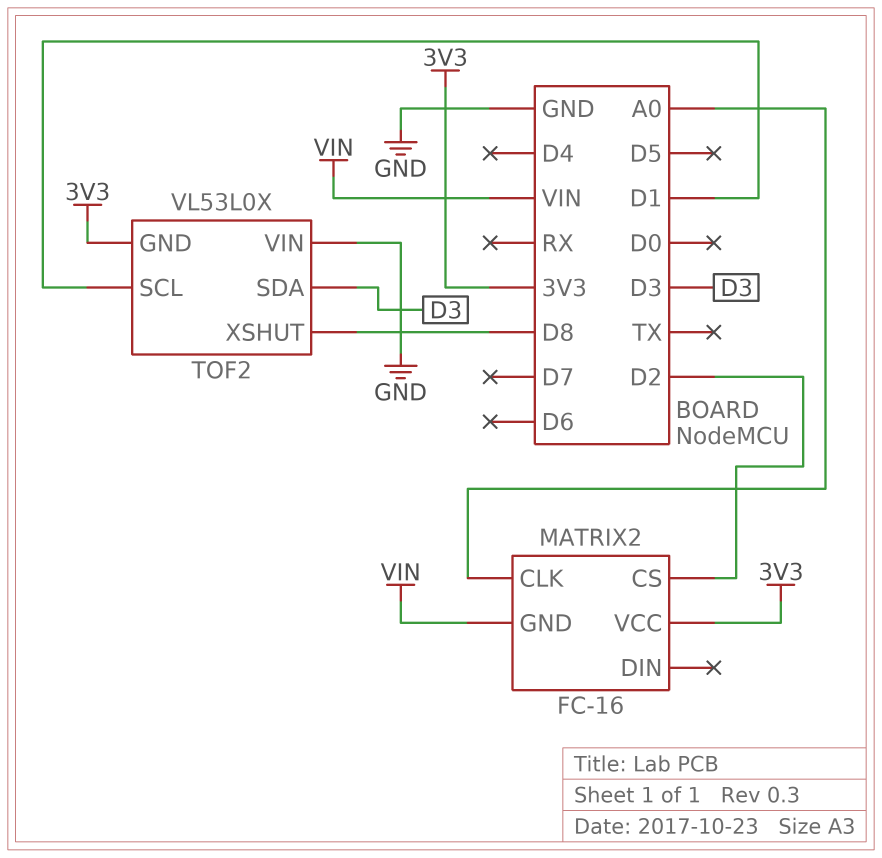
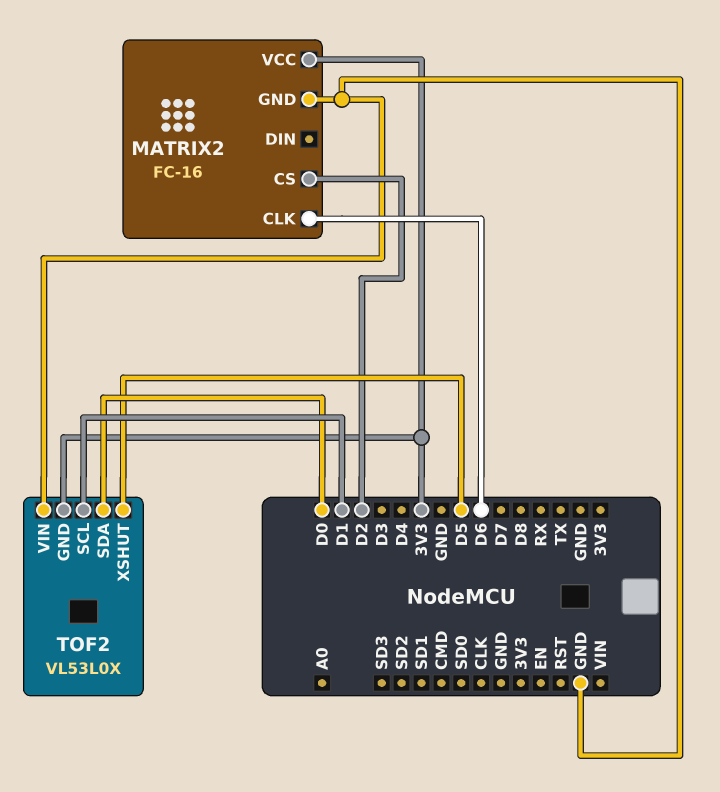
MATRIX2 pin CLK: A0 -> D6
MATRIX2 pin GND: VIN -> GND
TOF2 pin SDA: D3 -> D0
TOF2 pin XSHUT: D8 -> D5

